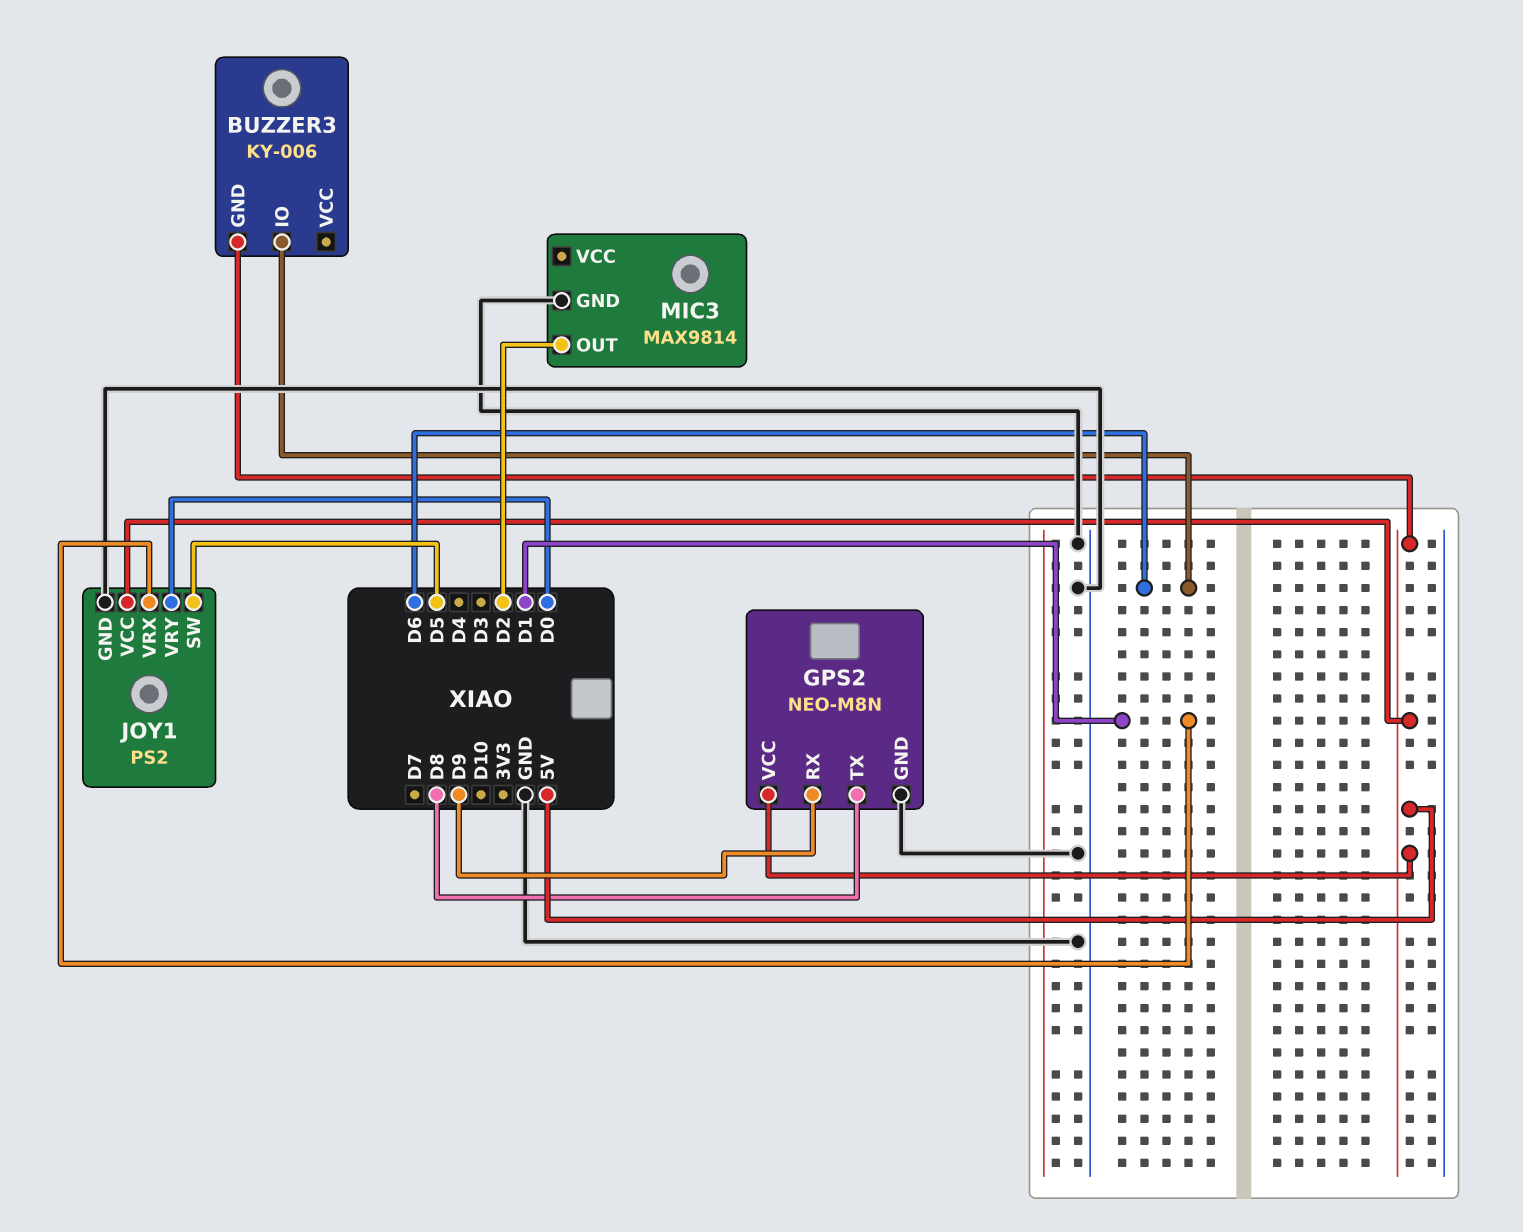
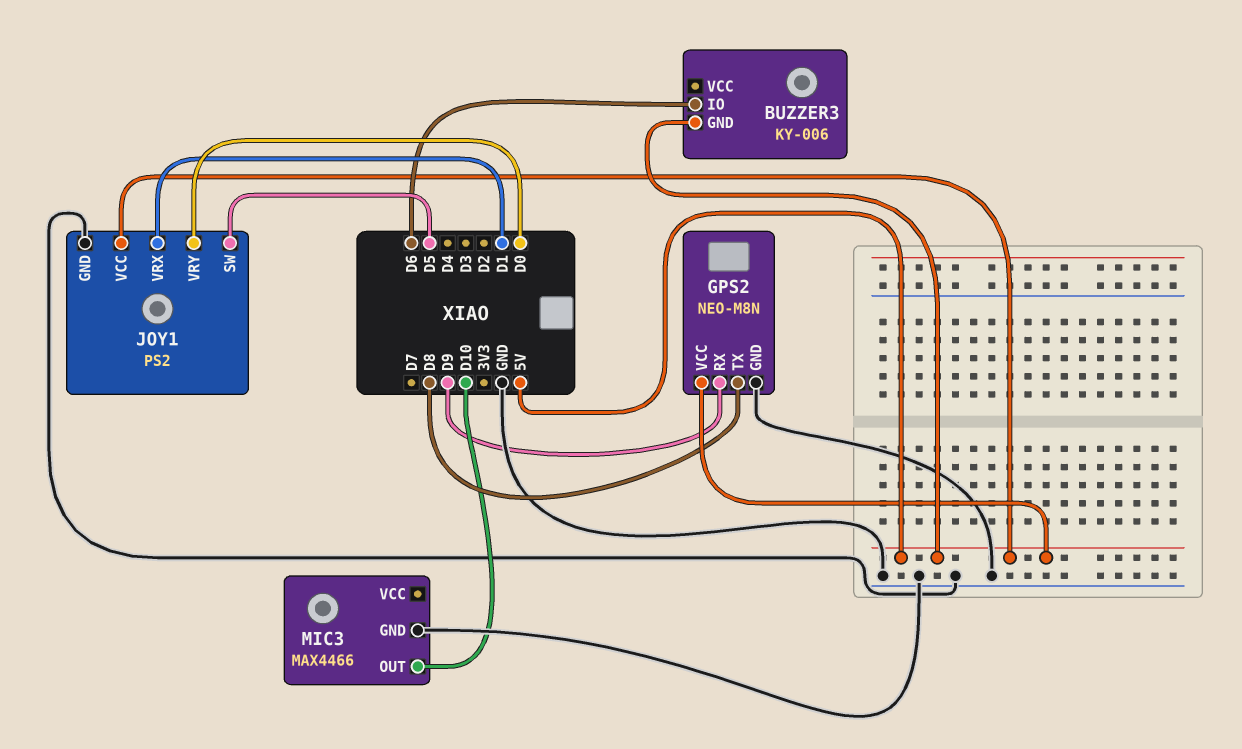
MIC3: MAX9814 -> MAX4466
MIC3 pin OUT: D2 -> D10

